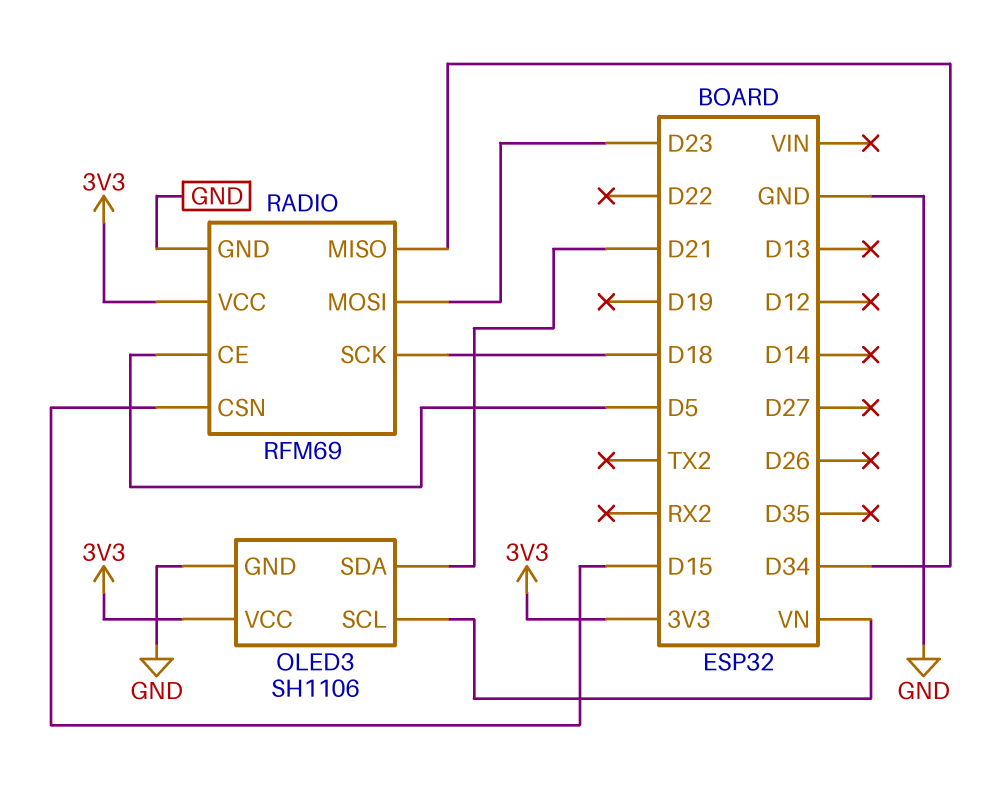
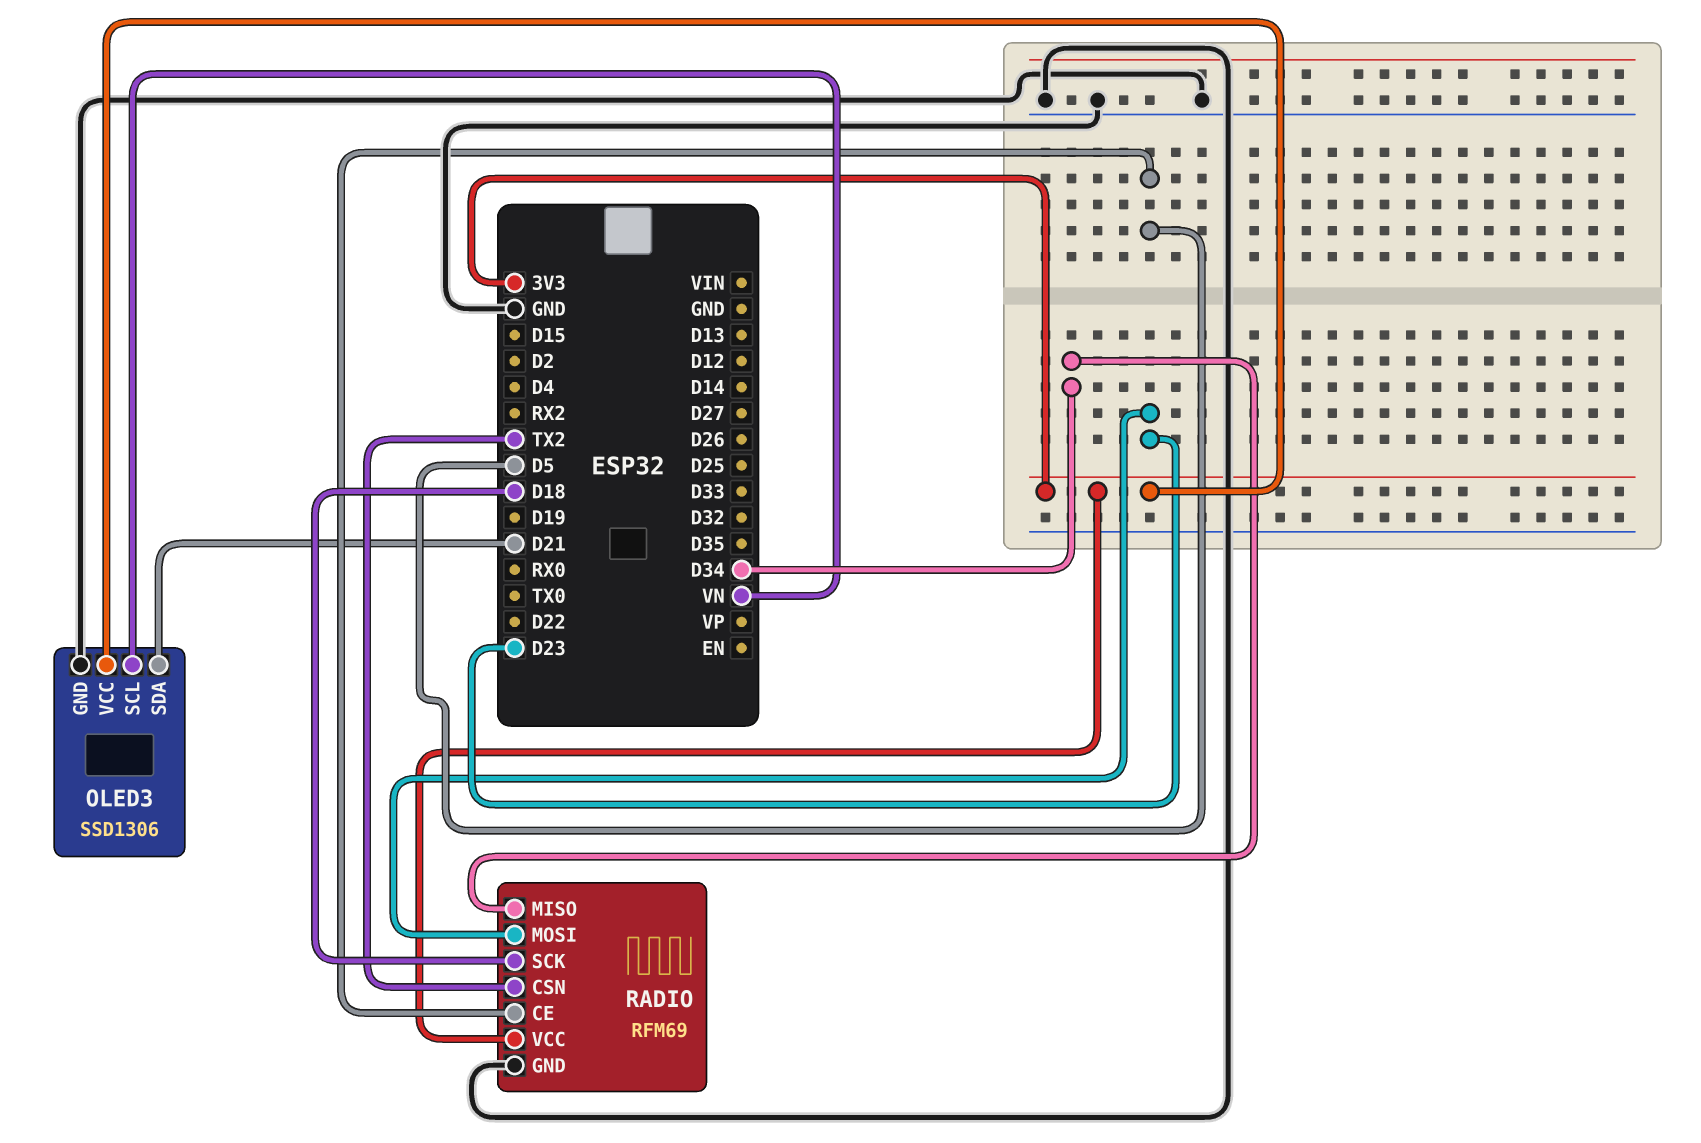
OLED3: SH1106 -> SSD1306
RADIO pin CSN: D15 -> TX2

